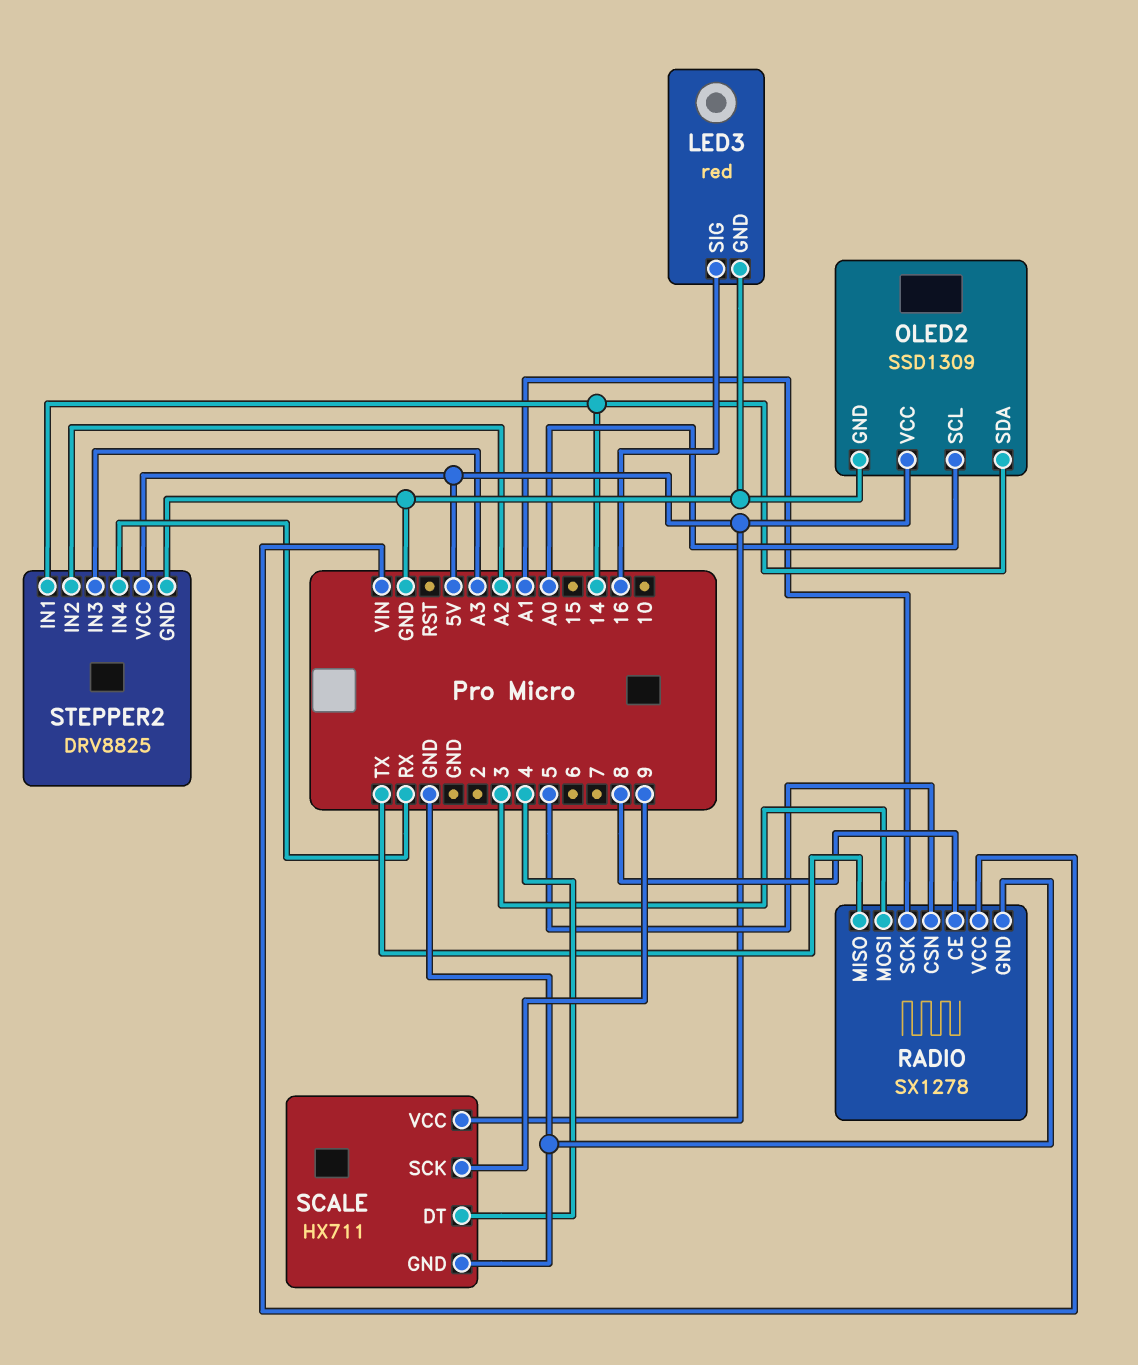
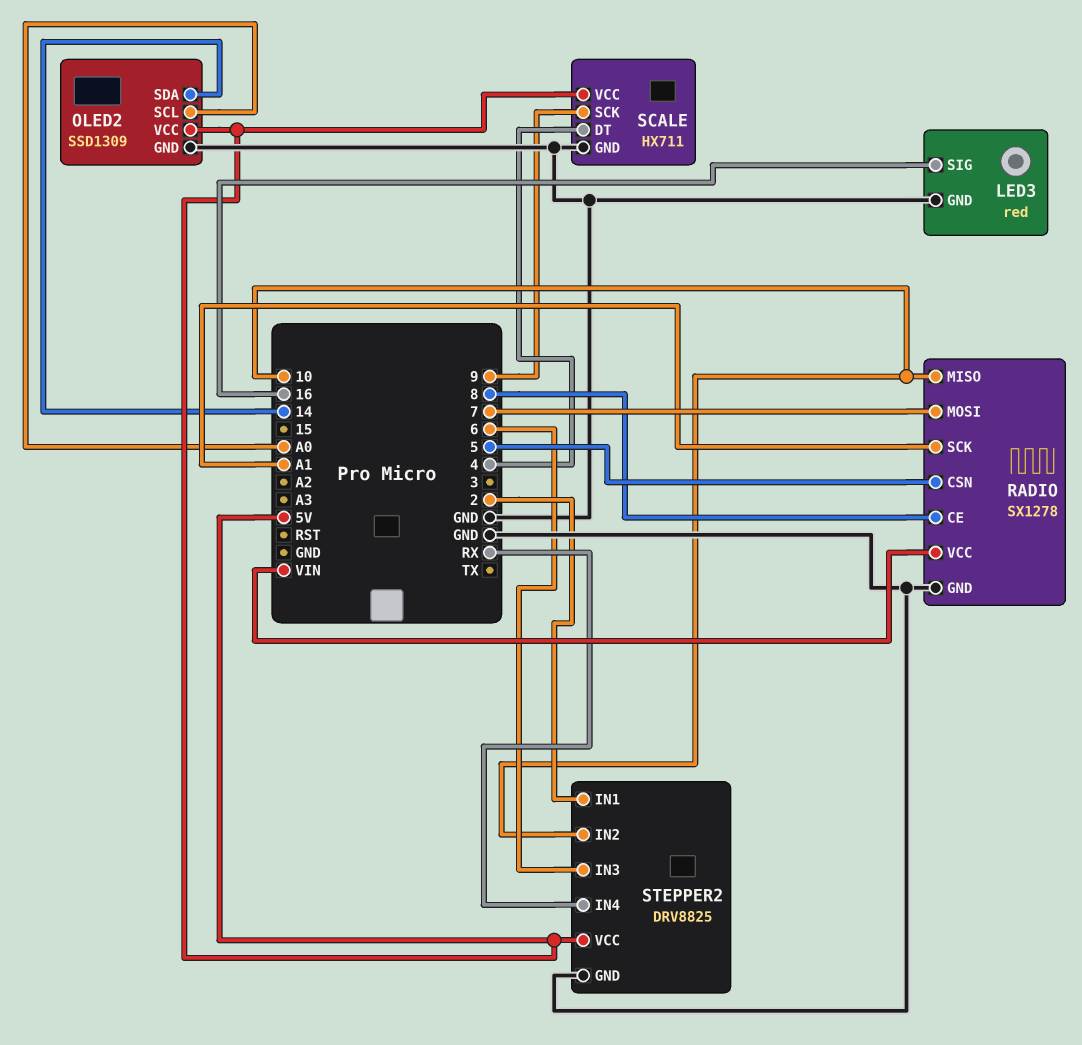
RADIO pin MISO: TX -> 10
RADIO pin MOSI: 3 -> 7
STEPPER2 pin IN1: 14 -> 2
STEPPER2 pin IN2: A2 -> 10
STEPPER2 pin IN3: A3 -> 6

